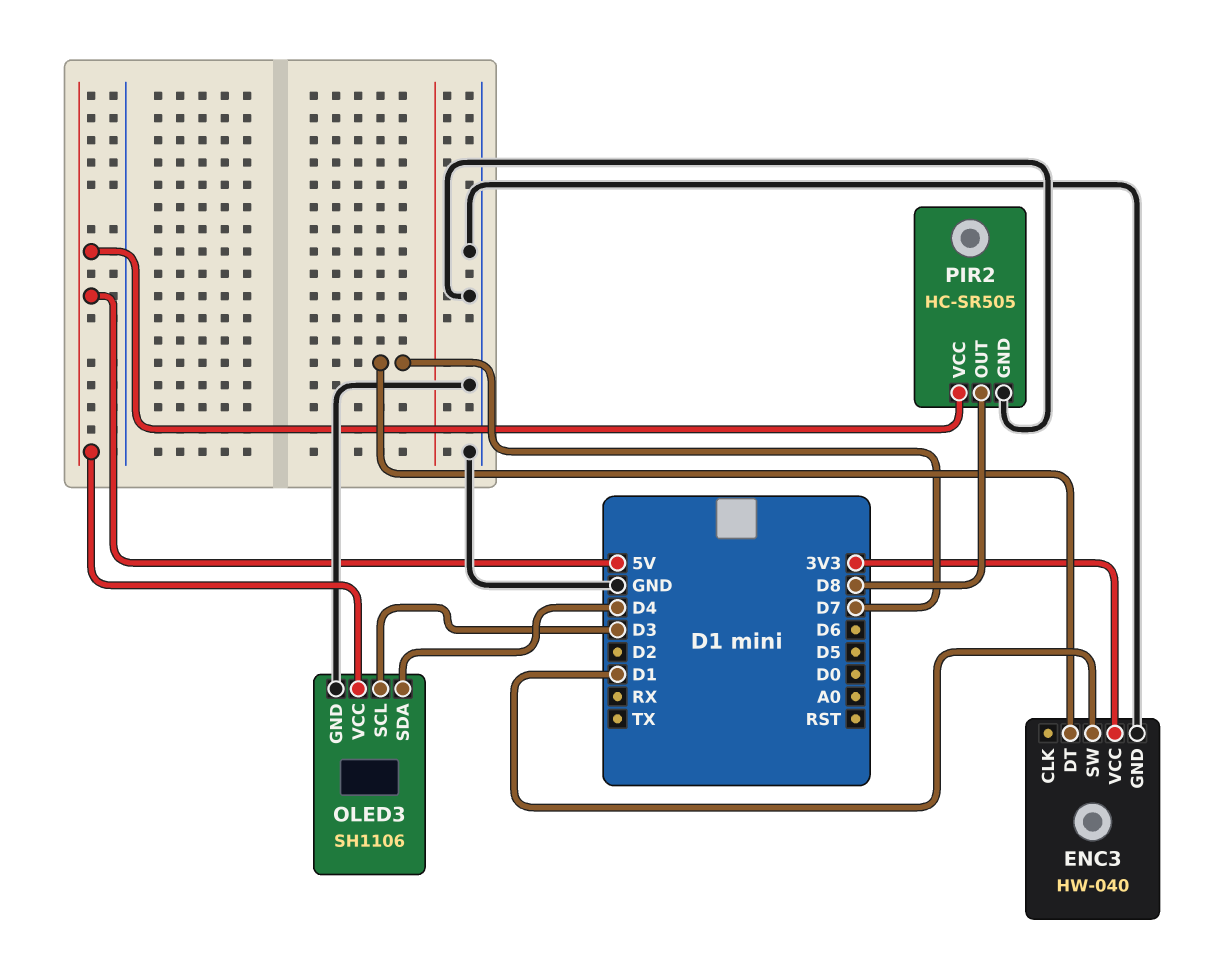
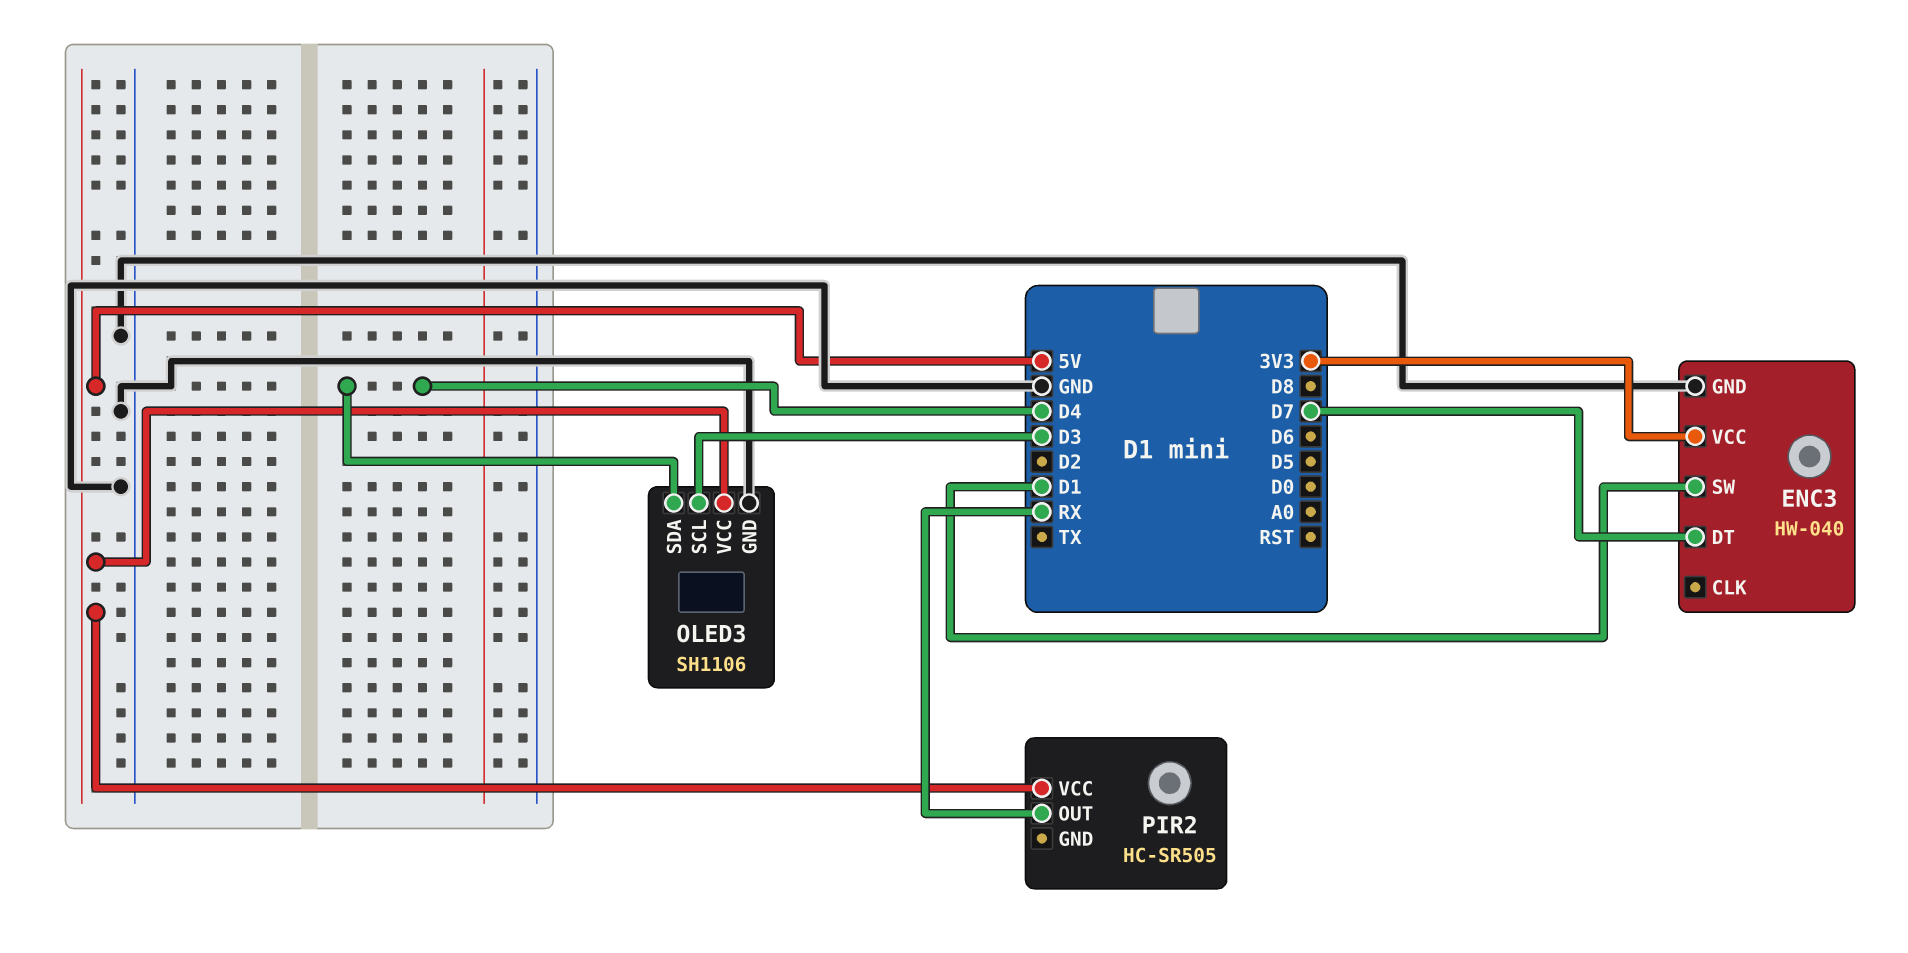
PIR2 pin GND: GND -> none
PIR2 pin OUT: D8 -> RX

